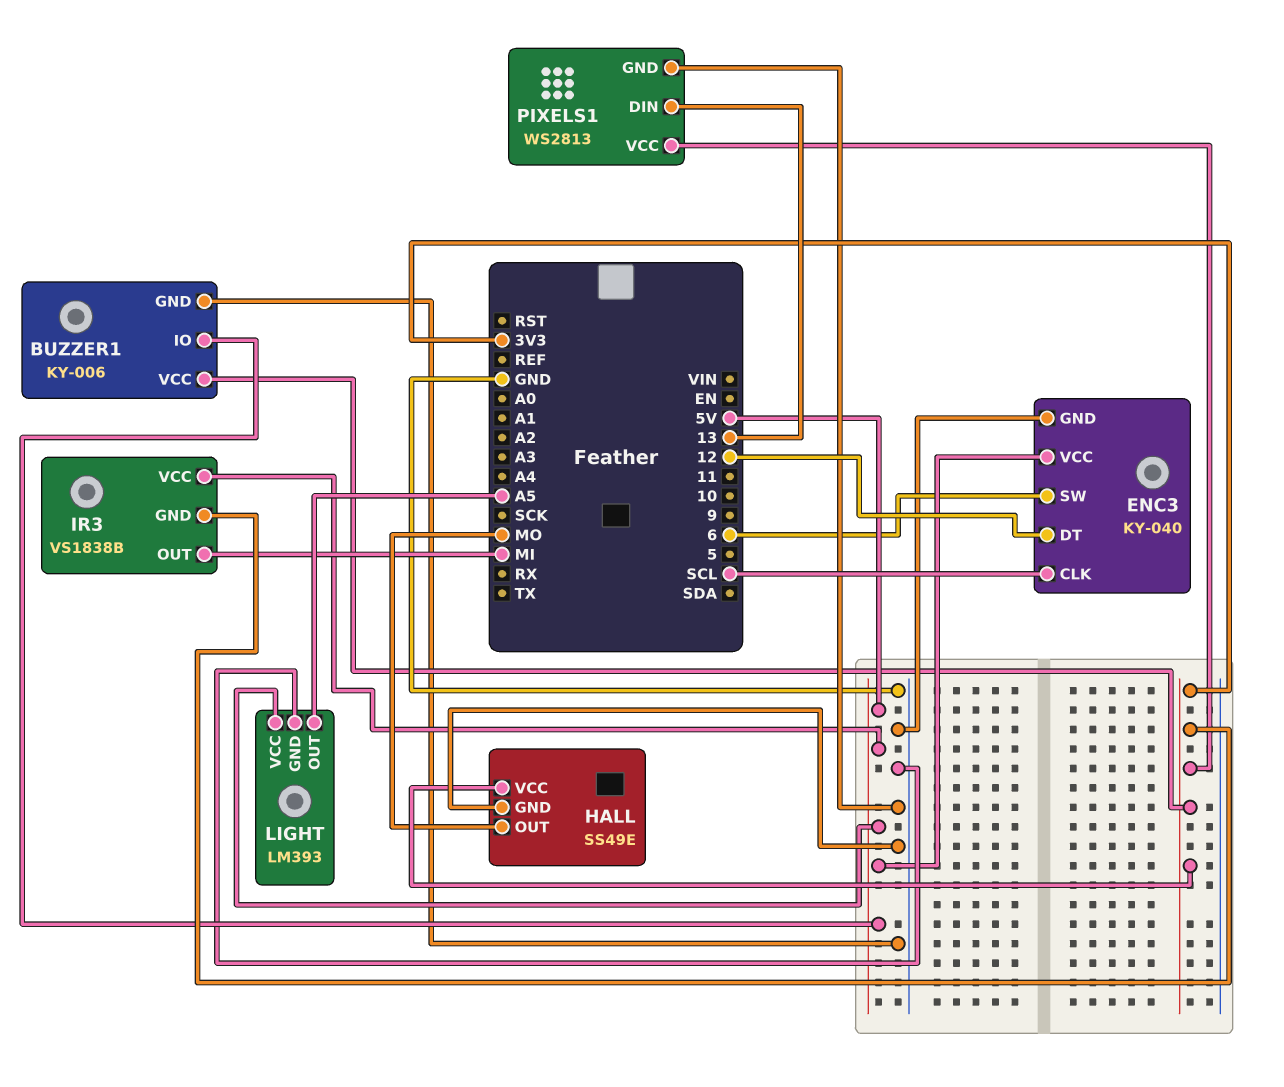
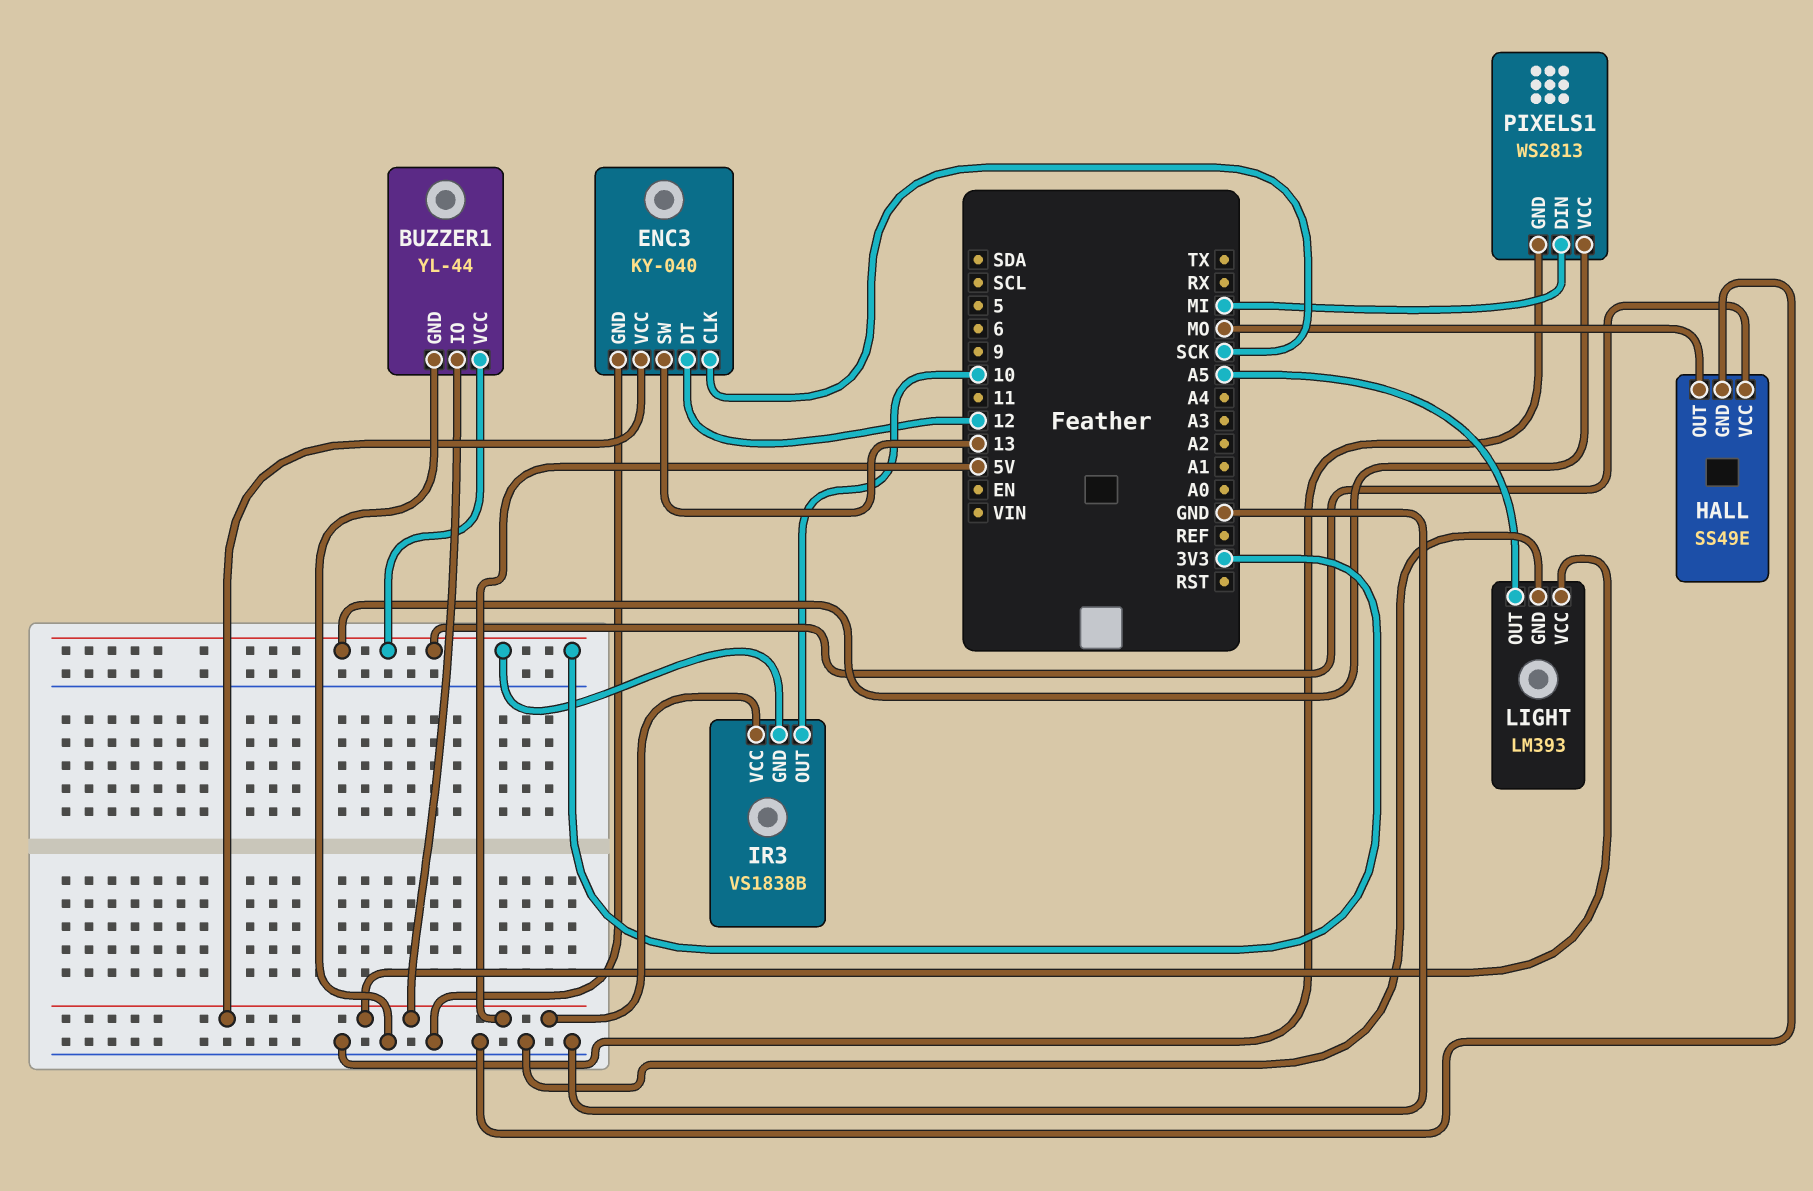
BUZZER1: KY-006 -> YL-44
ENC3 pin CLK: SCL -> SCK
ENC3 pin SW: 6 -> 13
IR3 pin OUT: MI -> 10
PIXELS1 pin DIN: 13 -> MI

